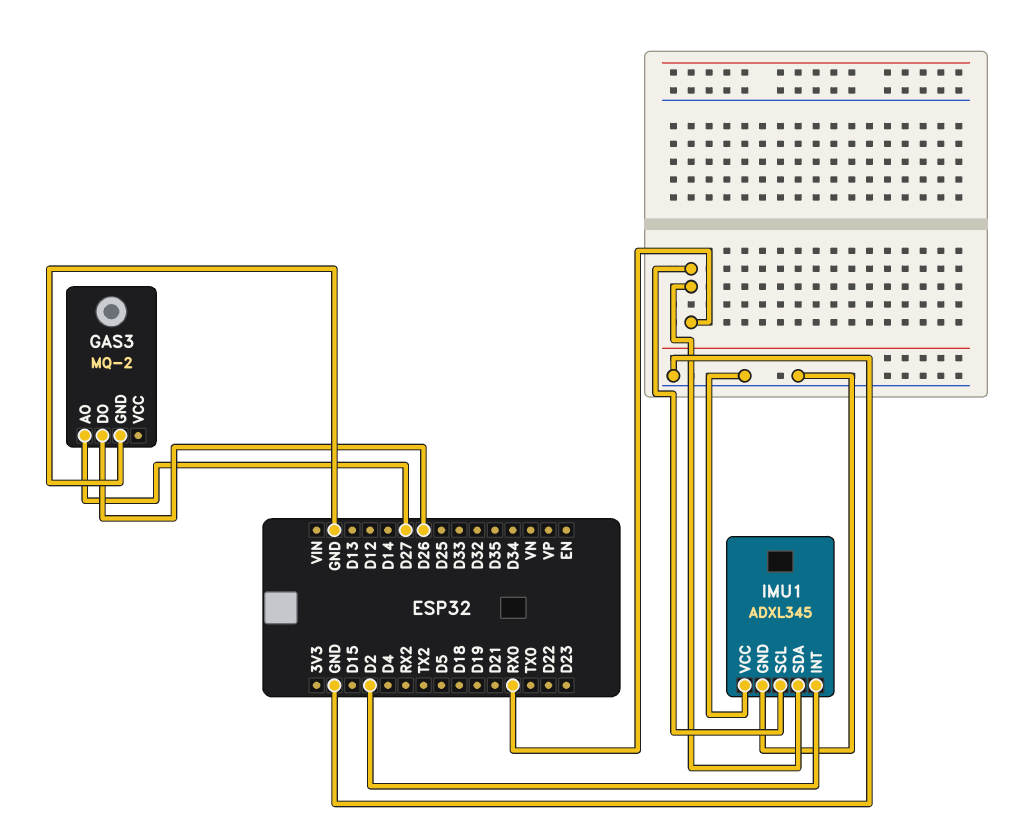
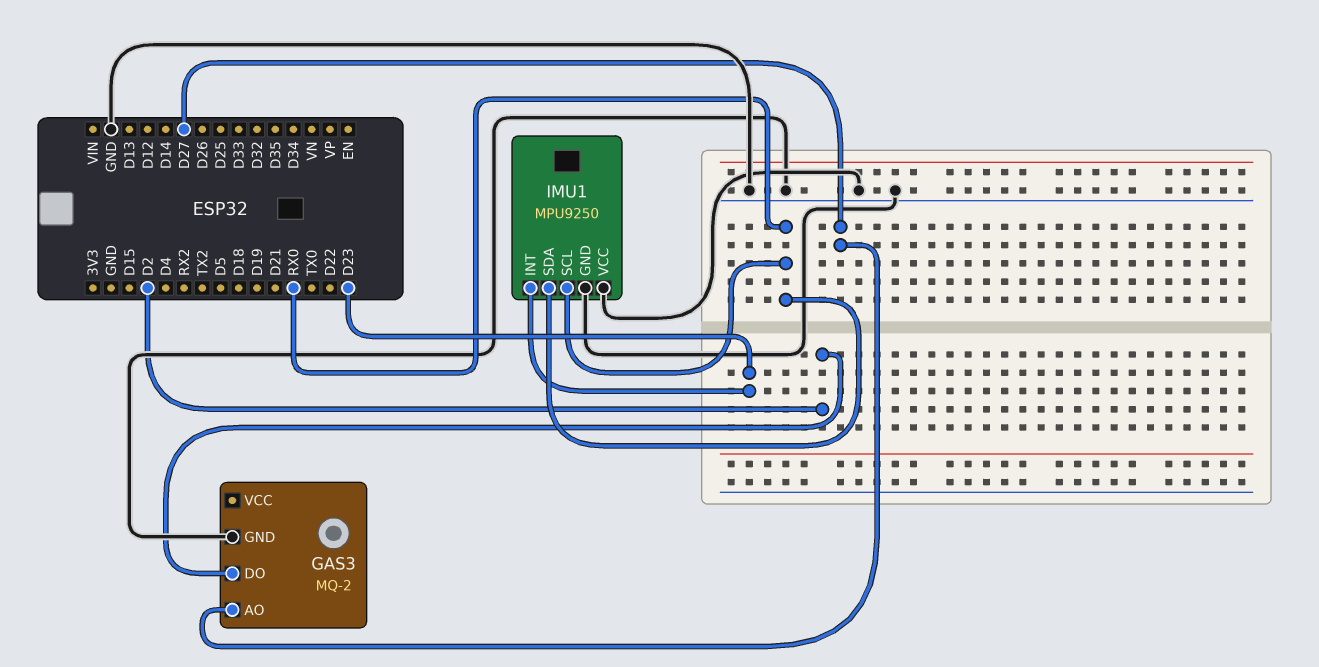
GAS3 pin DO: D26 -> D2
IMU1: ADXL345 -> MPU9250
IMU1 pin INT: D2 -> D23

